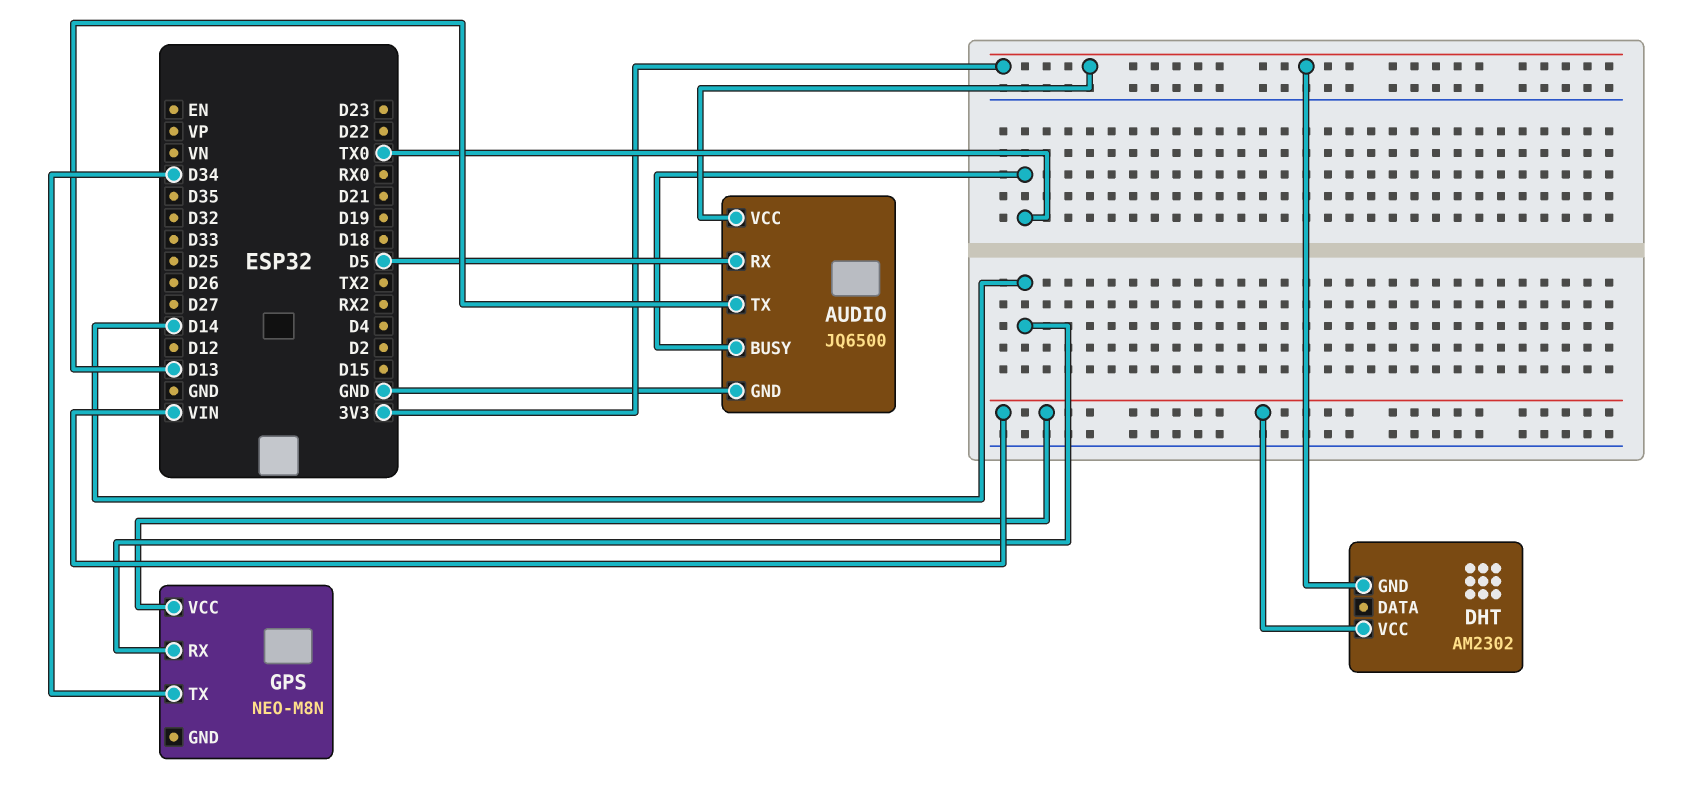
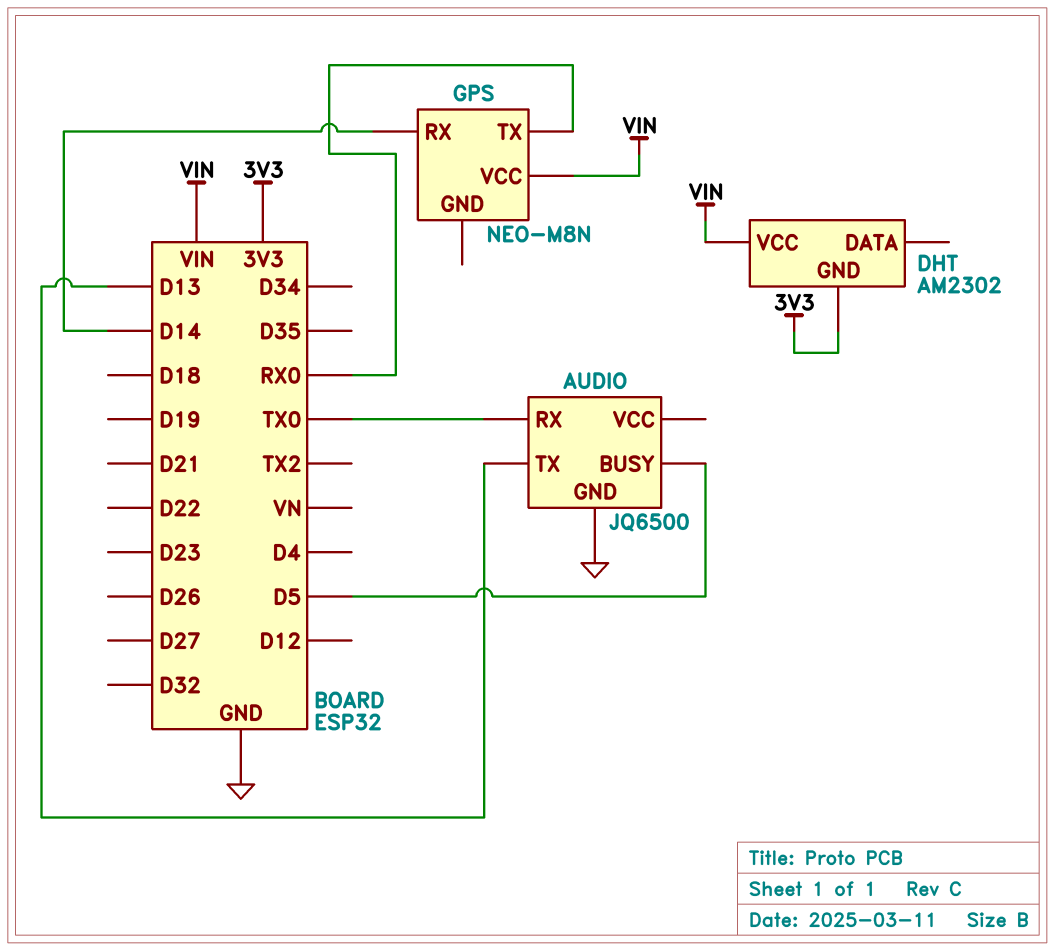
AUDIO pin BUSY: TX0 -> D5
AUDIO pin RX: D5 -> TX0
AUDIO pin VCC: 3V3 -> none
GPS pin TX: D34 -> RX0

